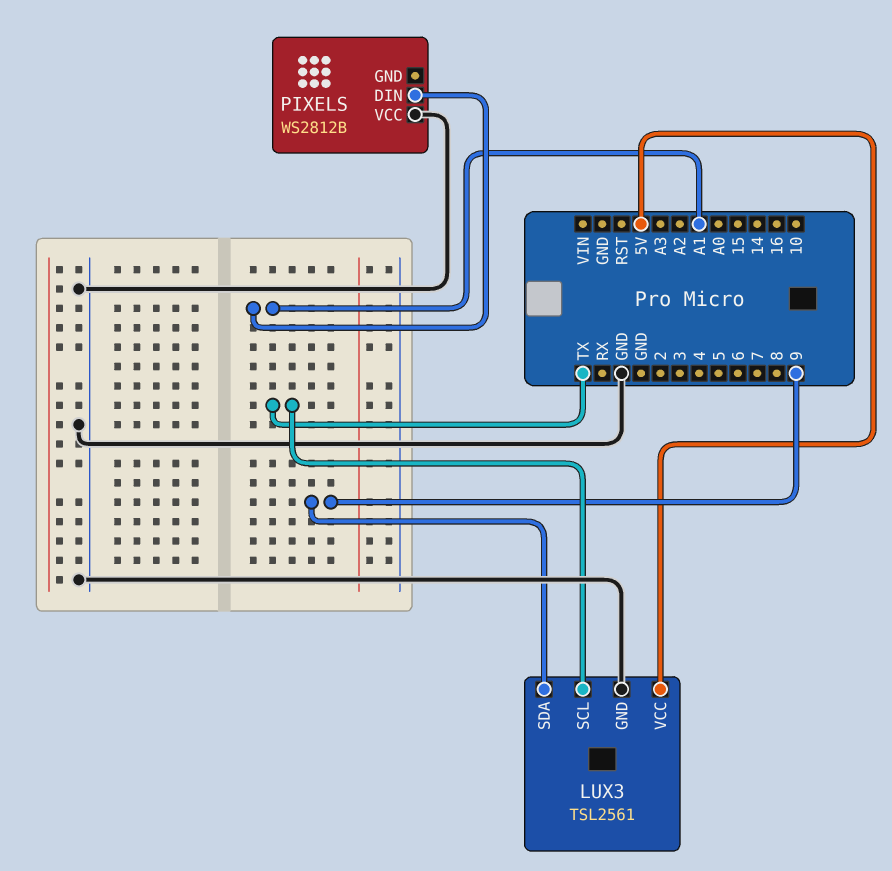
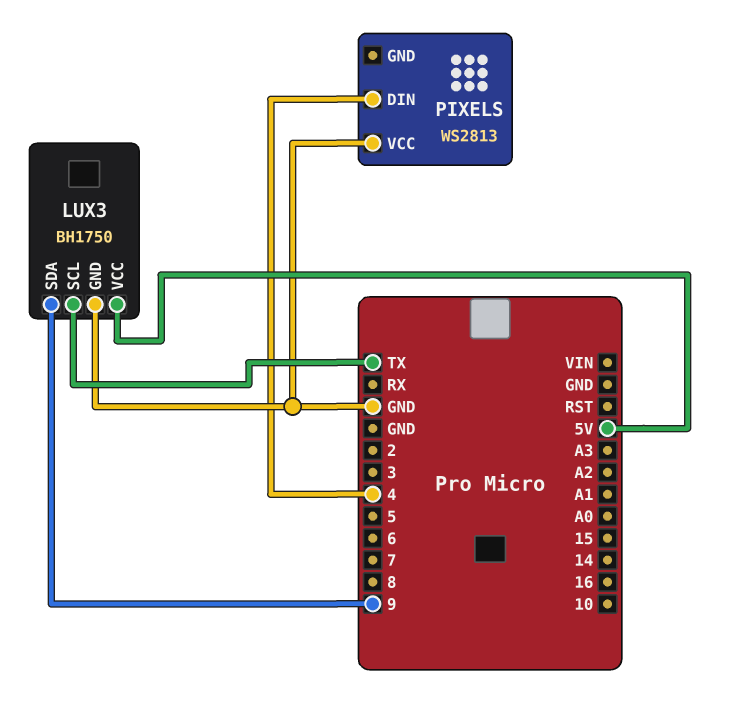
LUX3: TSL2561 -> BH1750
PIXELS: WS2812B -> WS2813
PIXELS pin DIN: A1 -> 4

